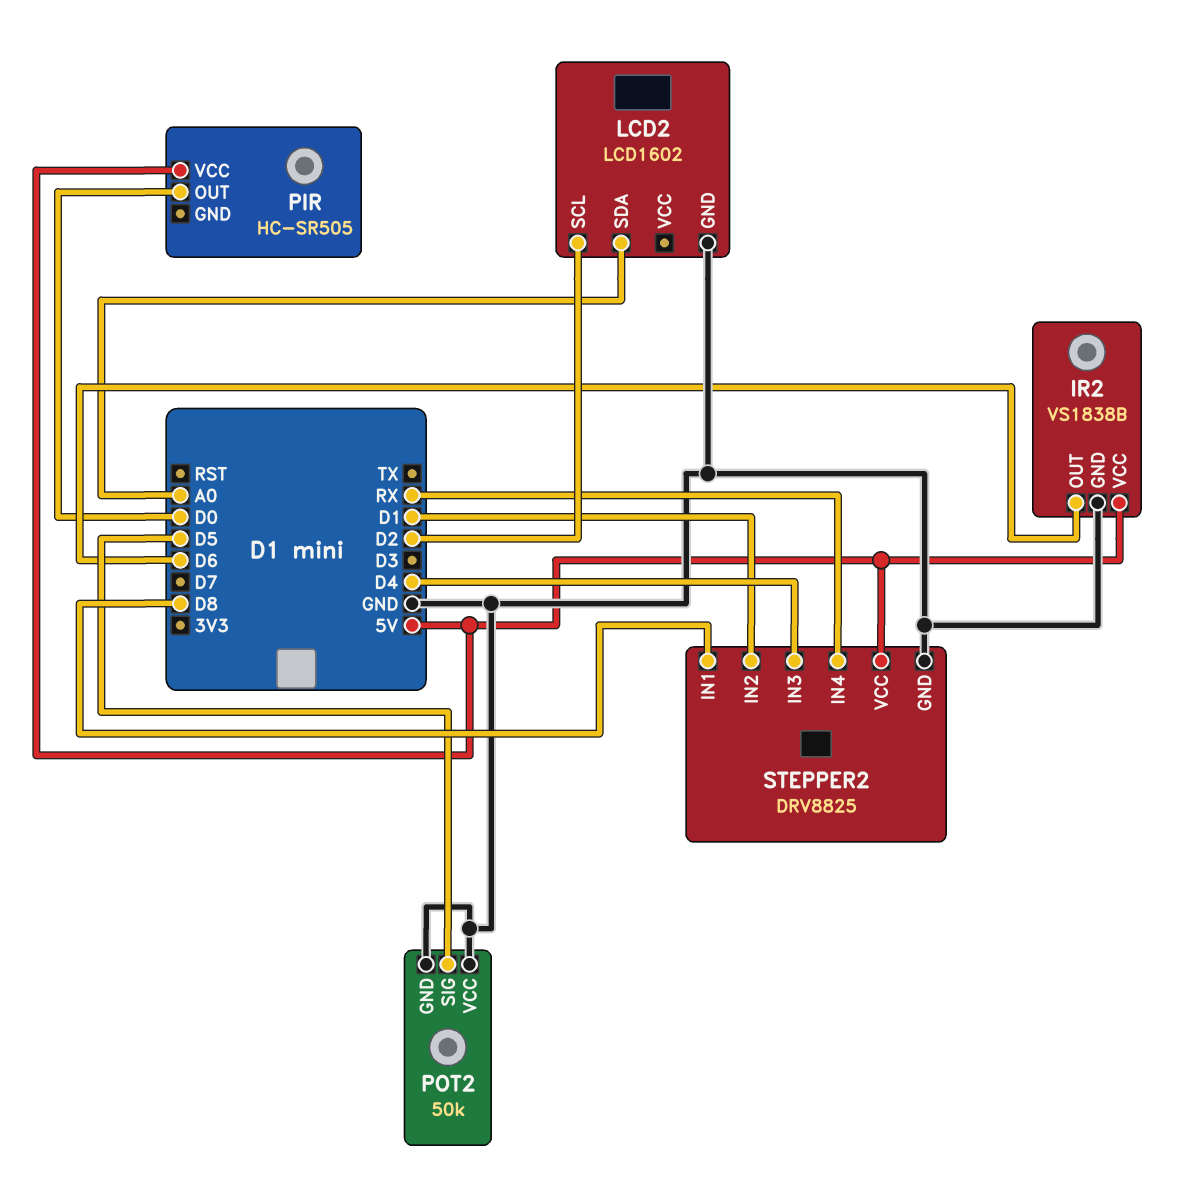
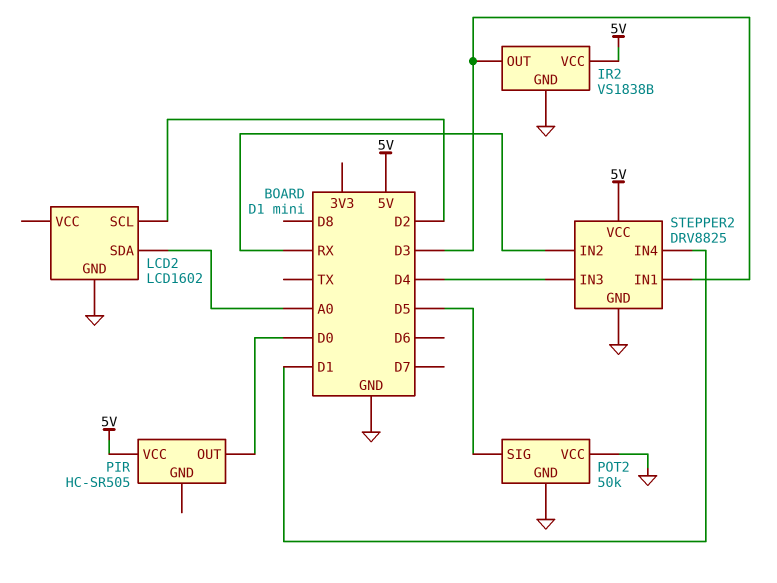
IR2 pin OUT: D6 -> D3
STEPPER2 pin IN1: D8 -> D3
STEPPER2 pin IN2: D1 -> RX
STEPPER2 pin IN4: RX -> D1

